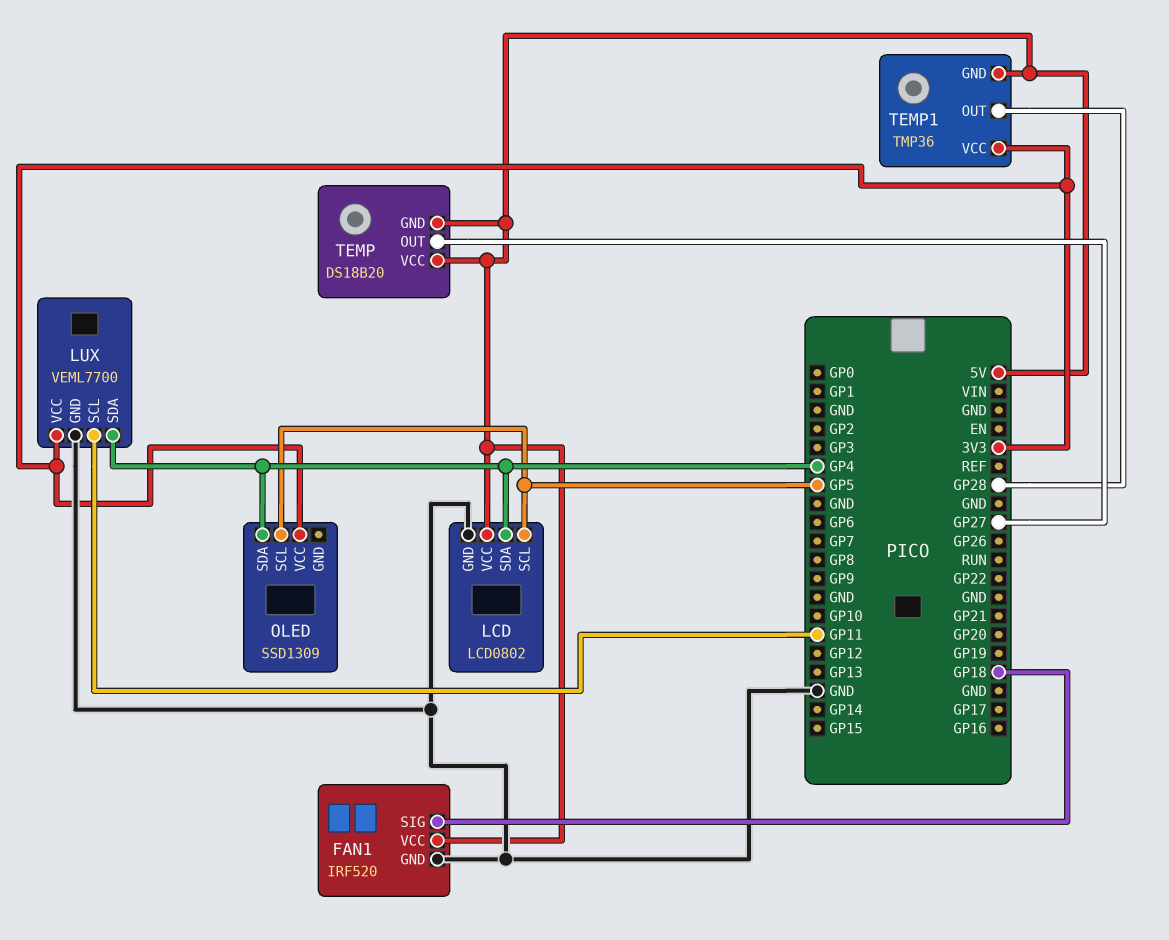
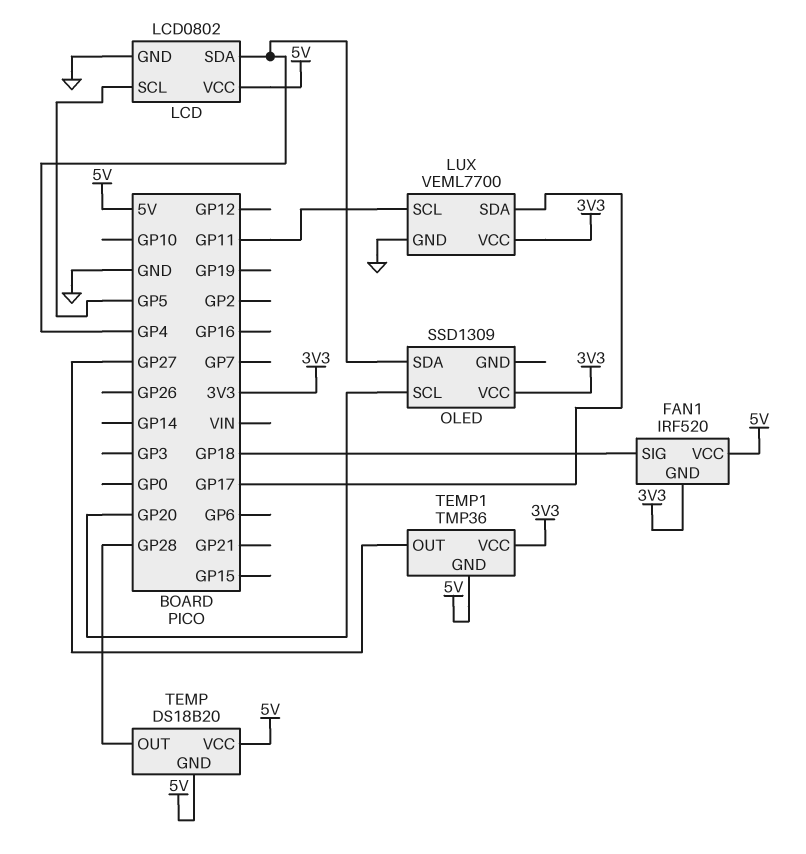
FAN1 pin GND: GND -> 3V3
LUX pin SDA: GP4 -> GP17
OLED pin SCL: GP5 -> GP20
TEMP pin OUT: GP27 -> GP28
TEMP1 pin OUT: GP28 -> GP27

